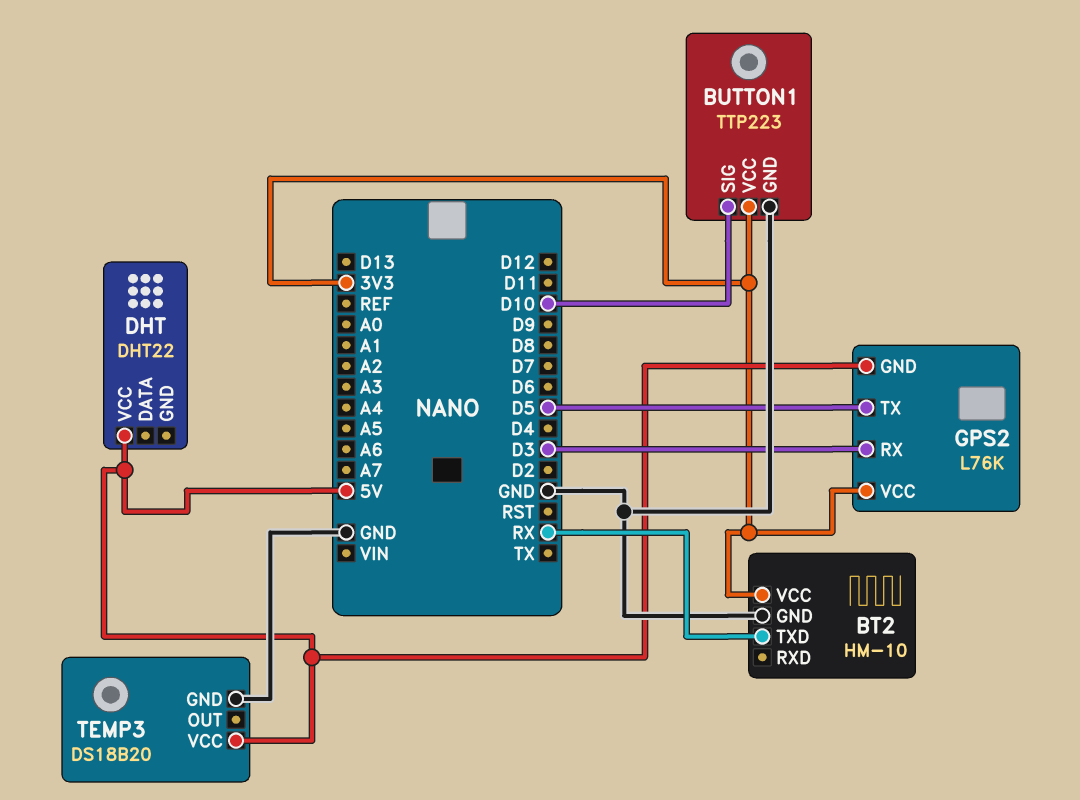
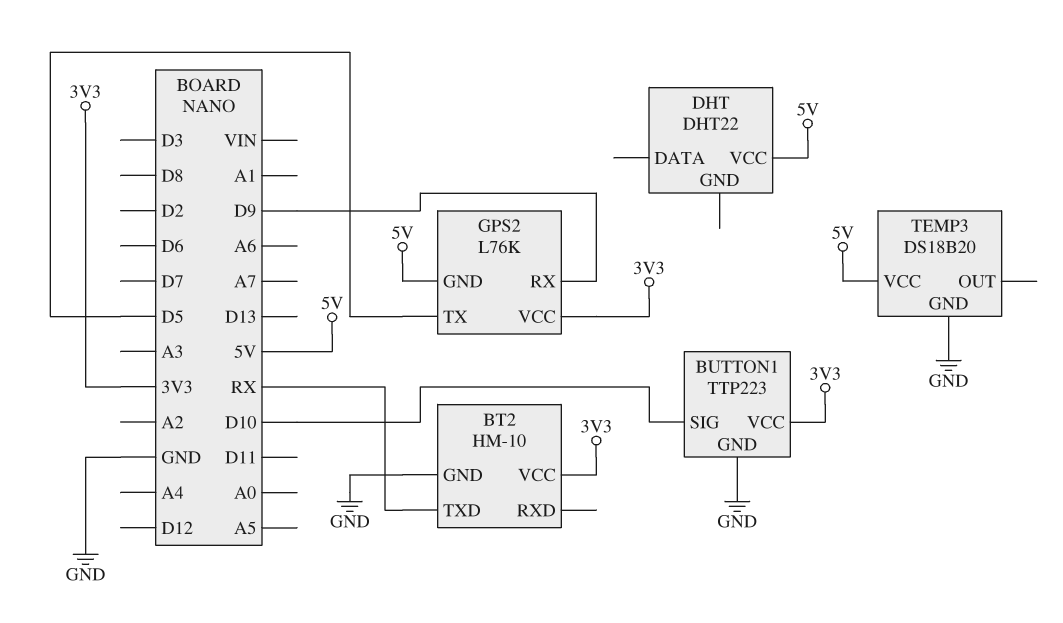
GPS2 pin RX: D3 -> D9

